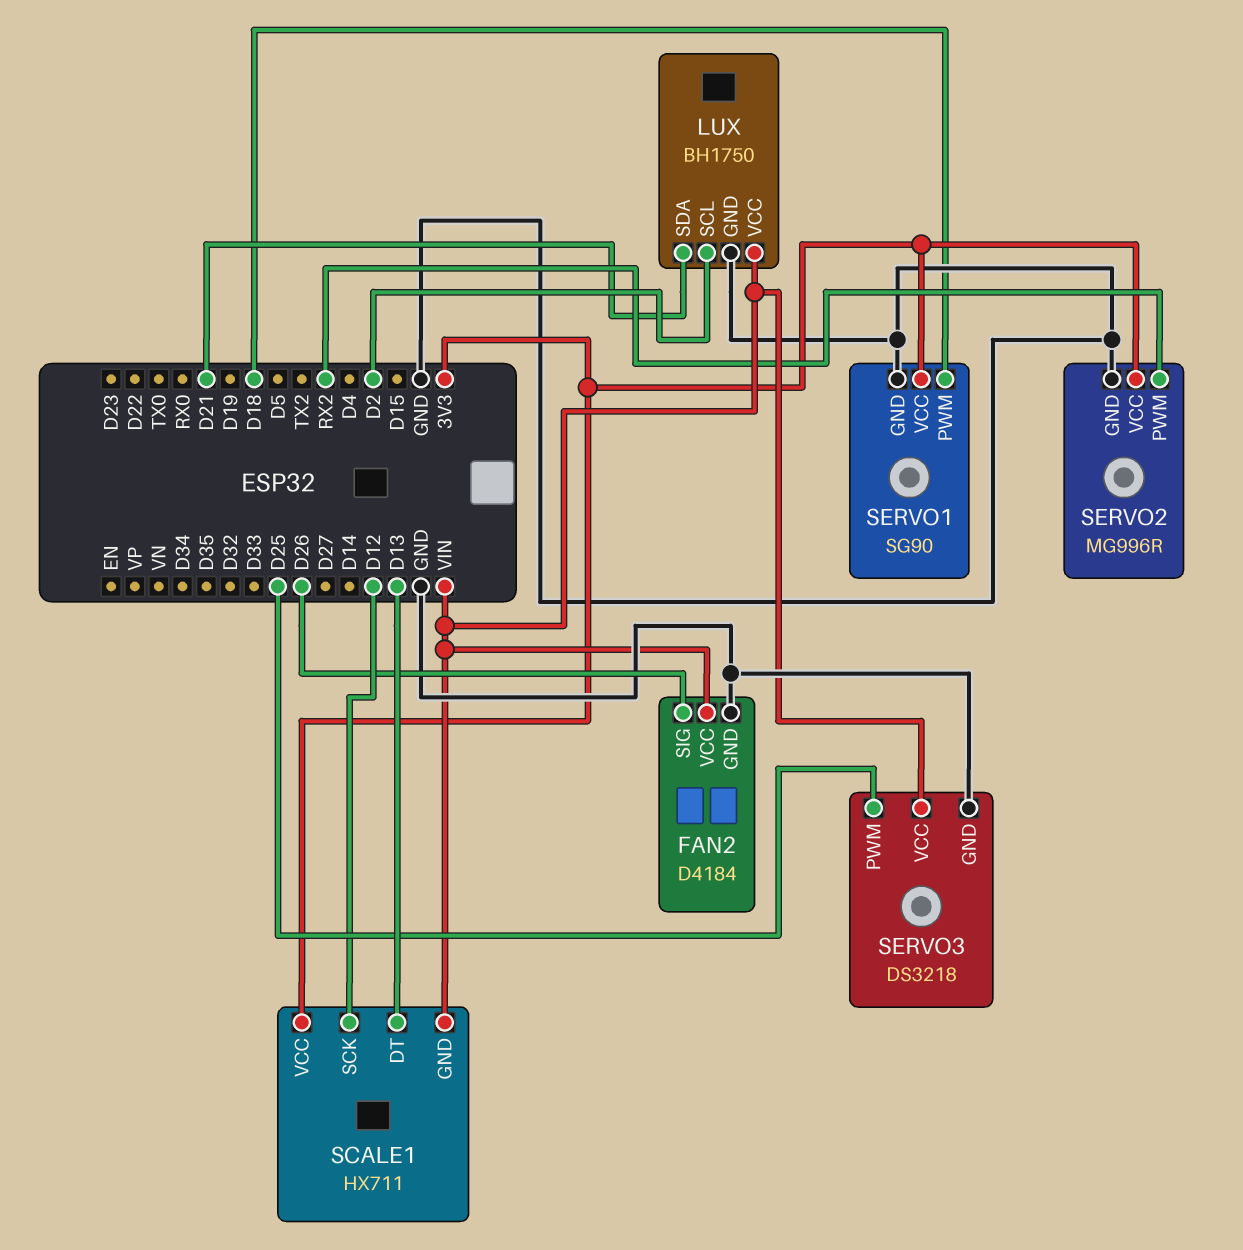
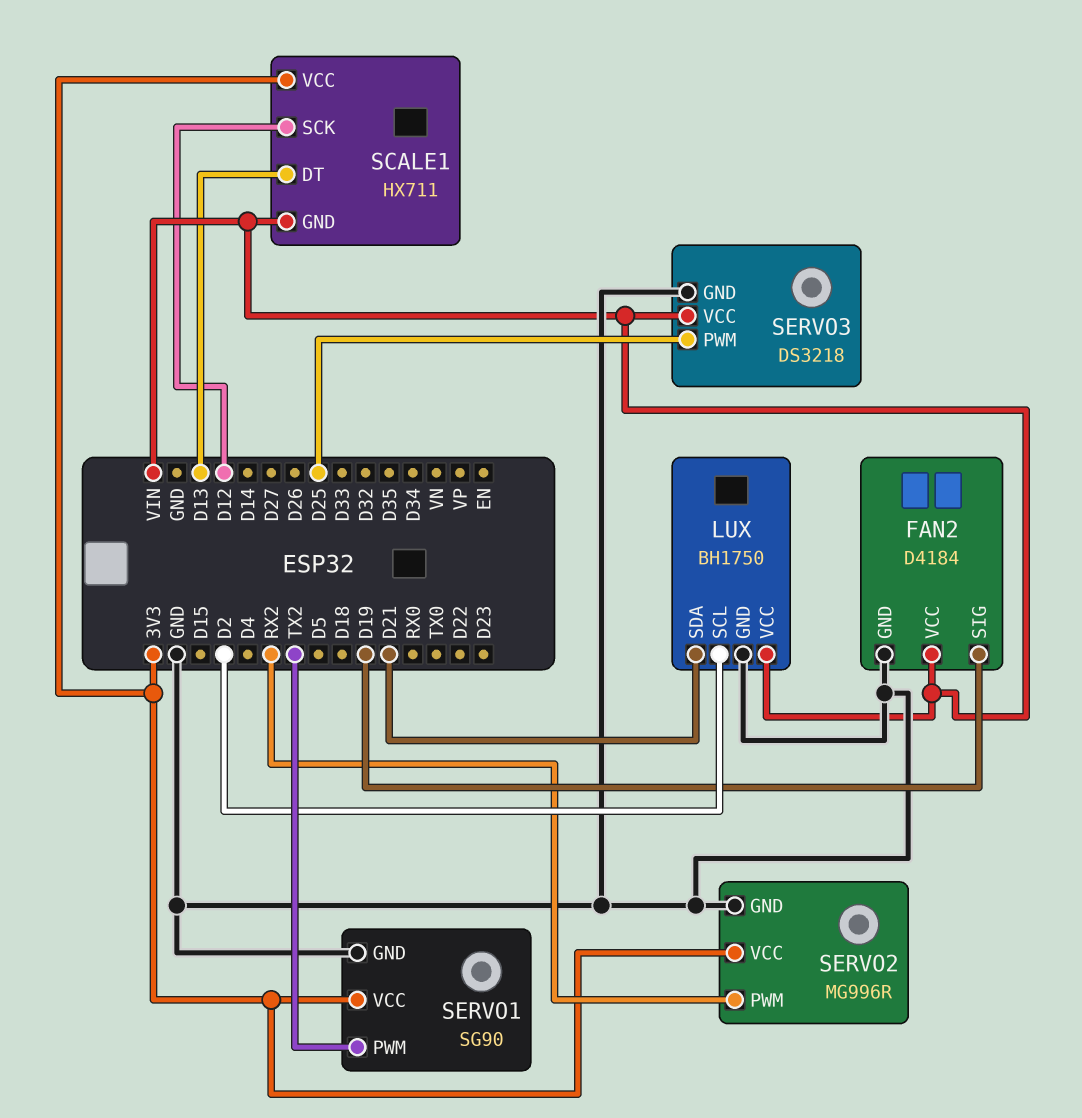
FAN2 pin SIG: D26 -> D19
SERVO1 pin PWM: D18 -> TX2

